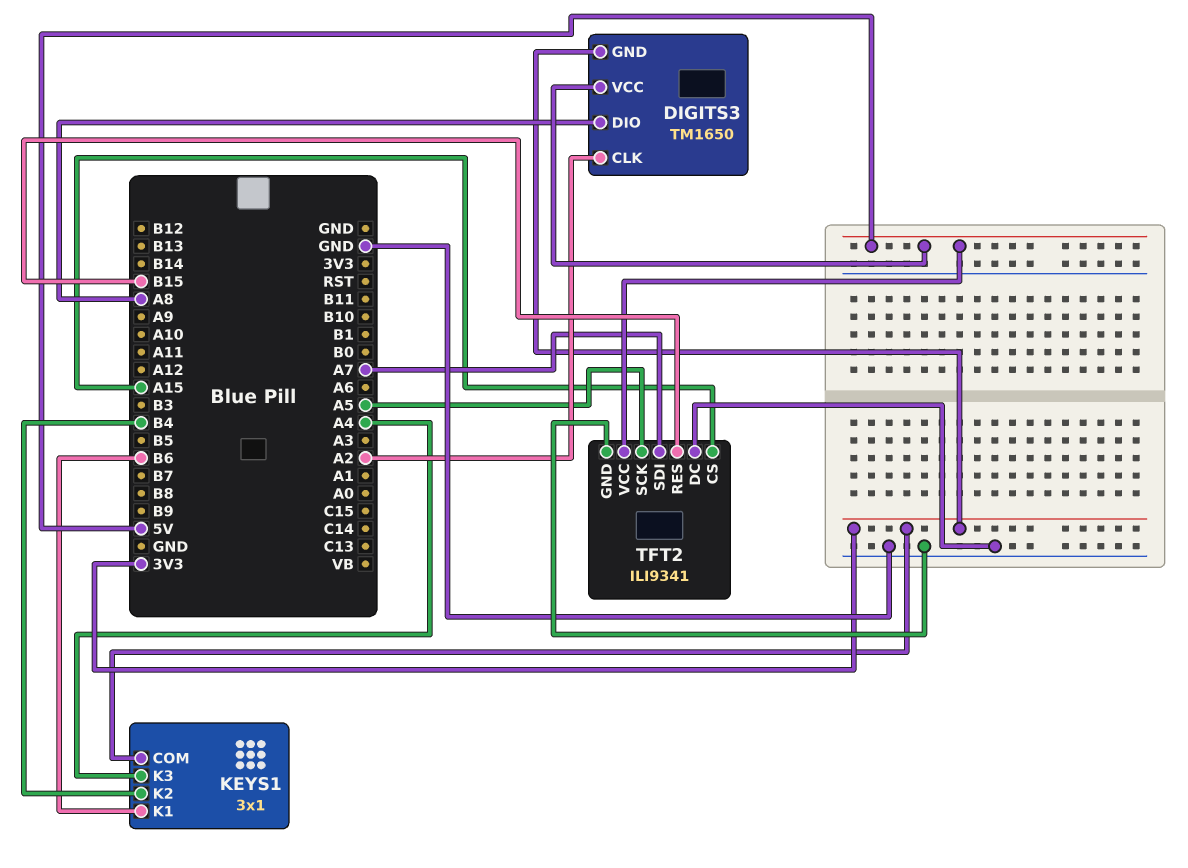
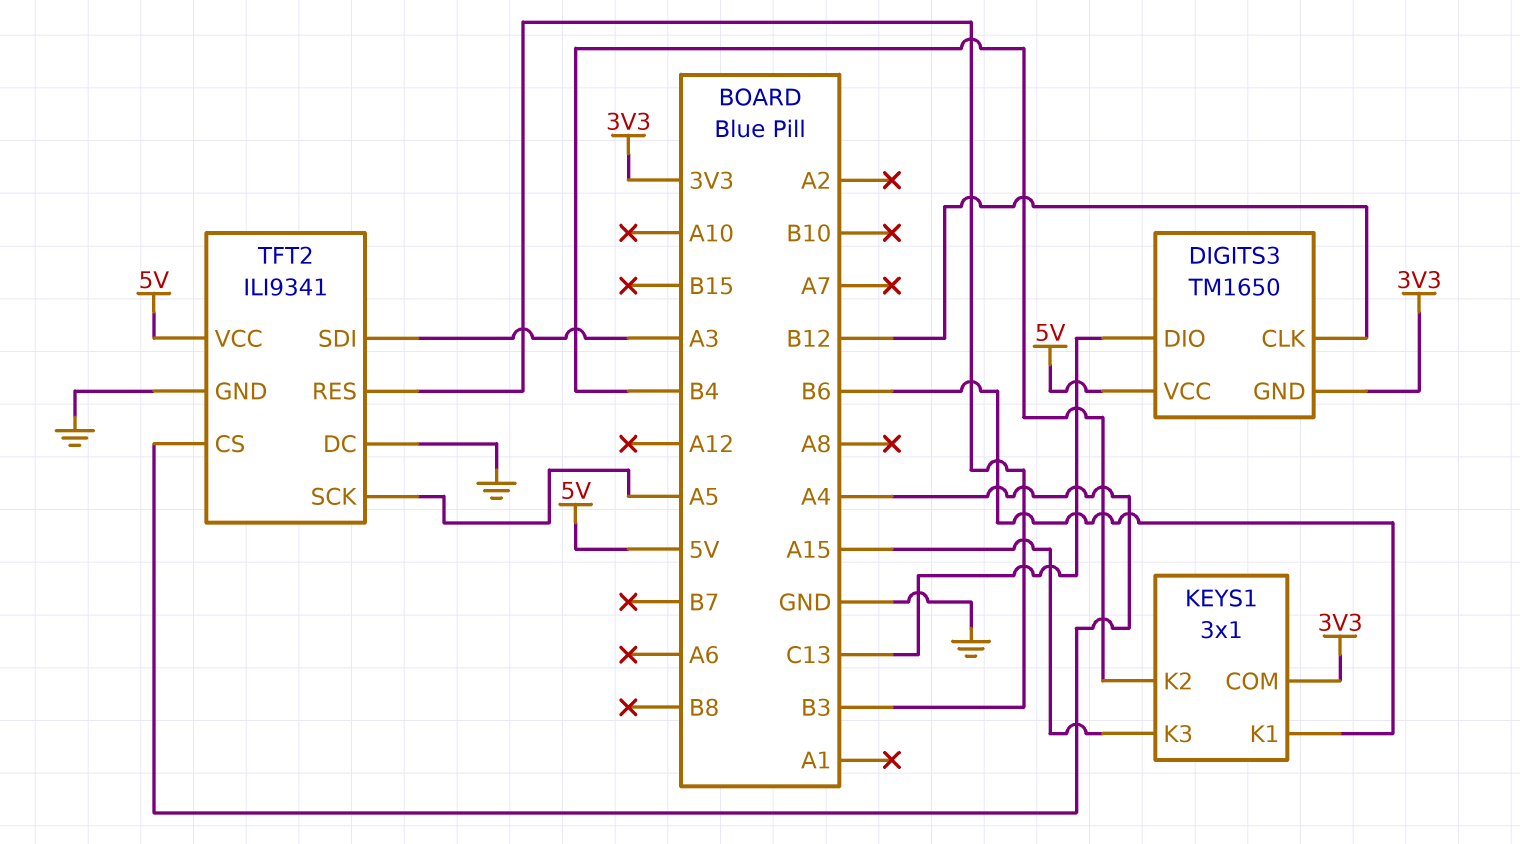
DIGITS3 pin CLK: A2 -> B12
DIGITS3 pin DIO: A8 -> C13
KEYS1 pin K3: A4 -> A15
TFT2 pin CS: A15 -> A4
TFT2 pin RES: B15 -> B3
TFT2 pin SDI: A7 -> A3

